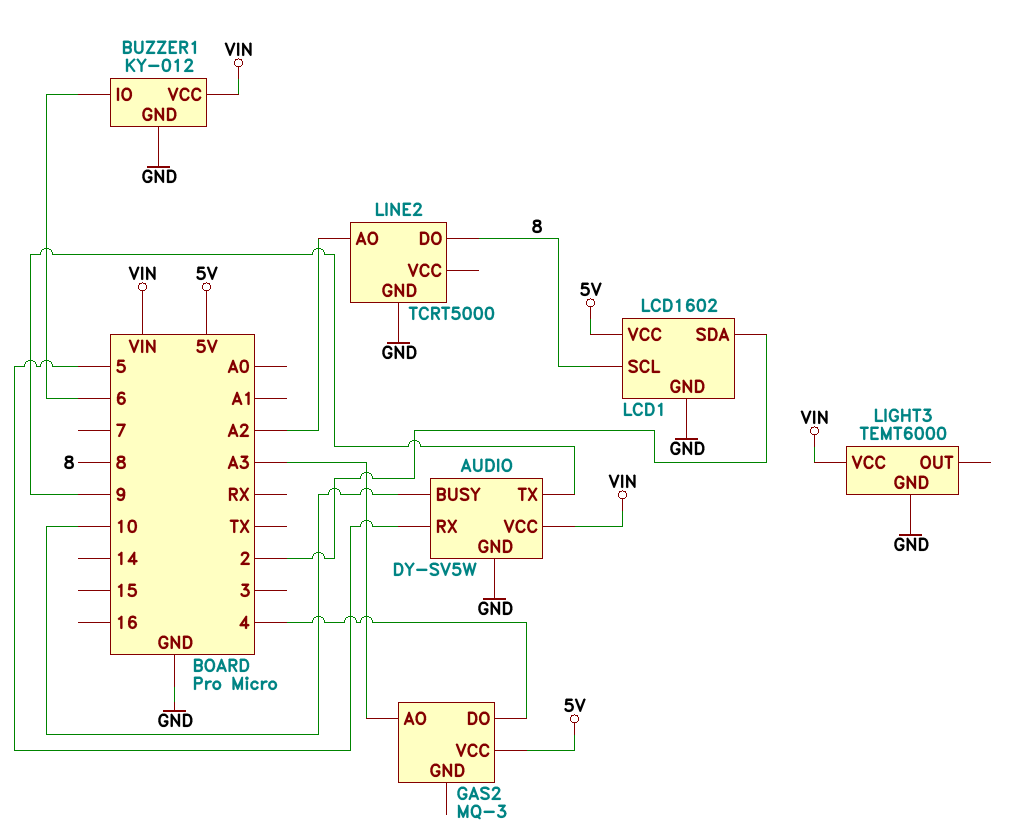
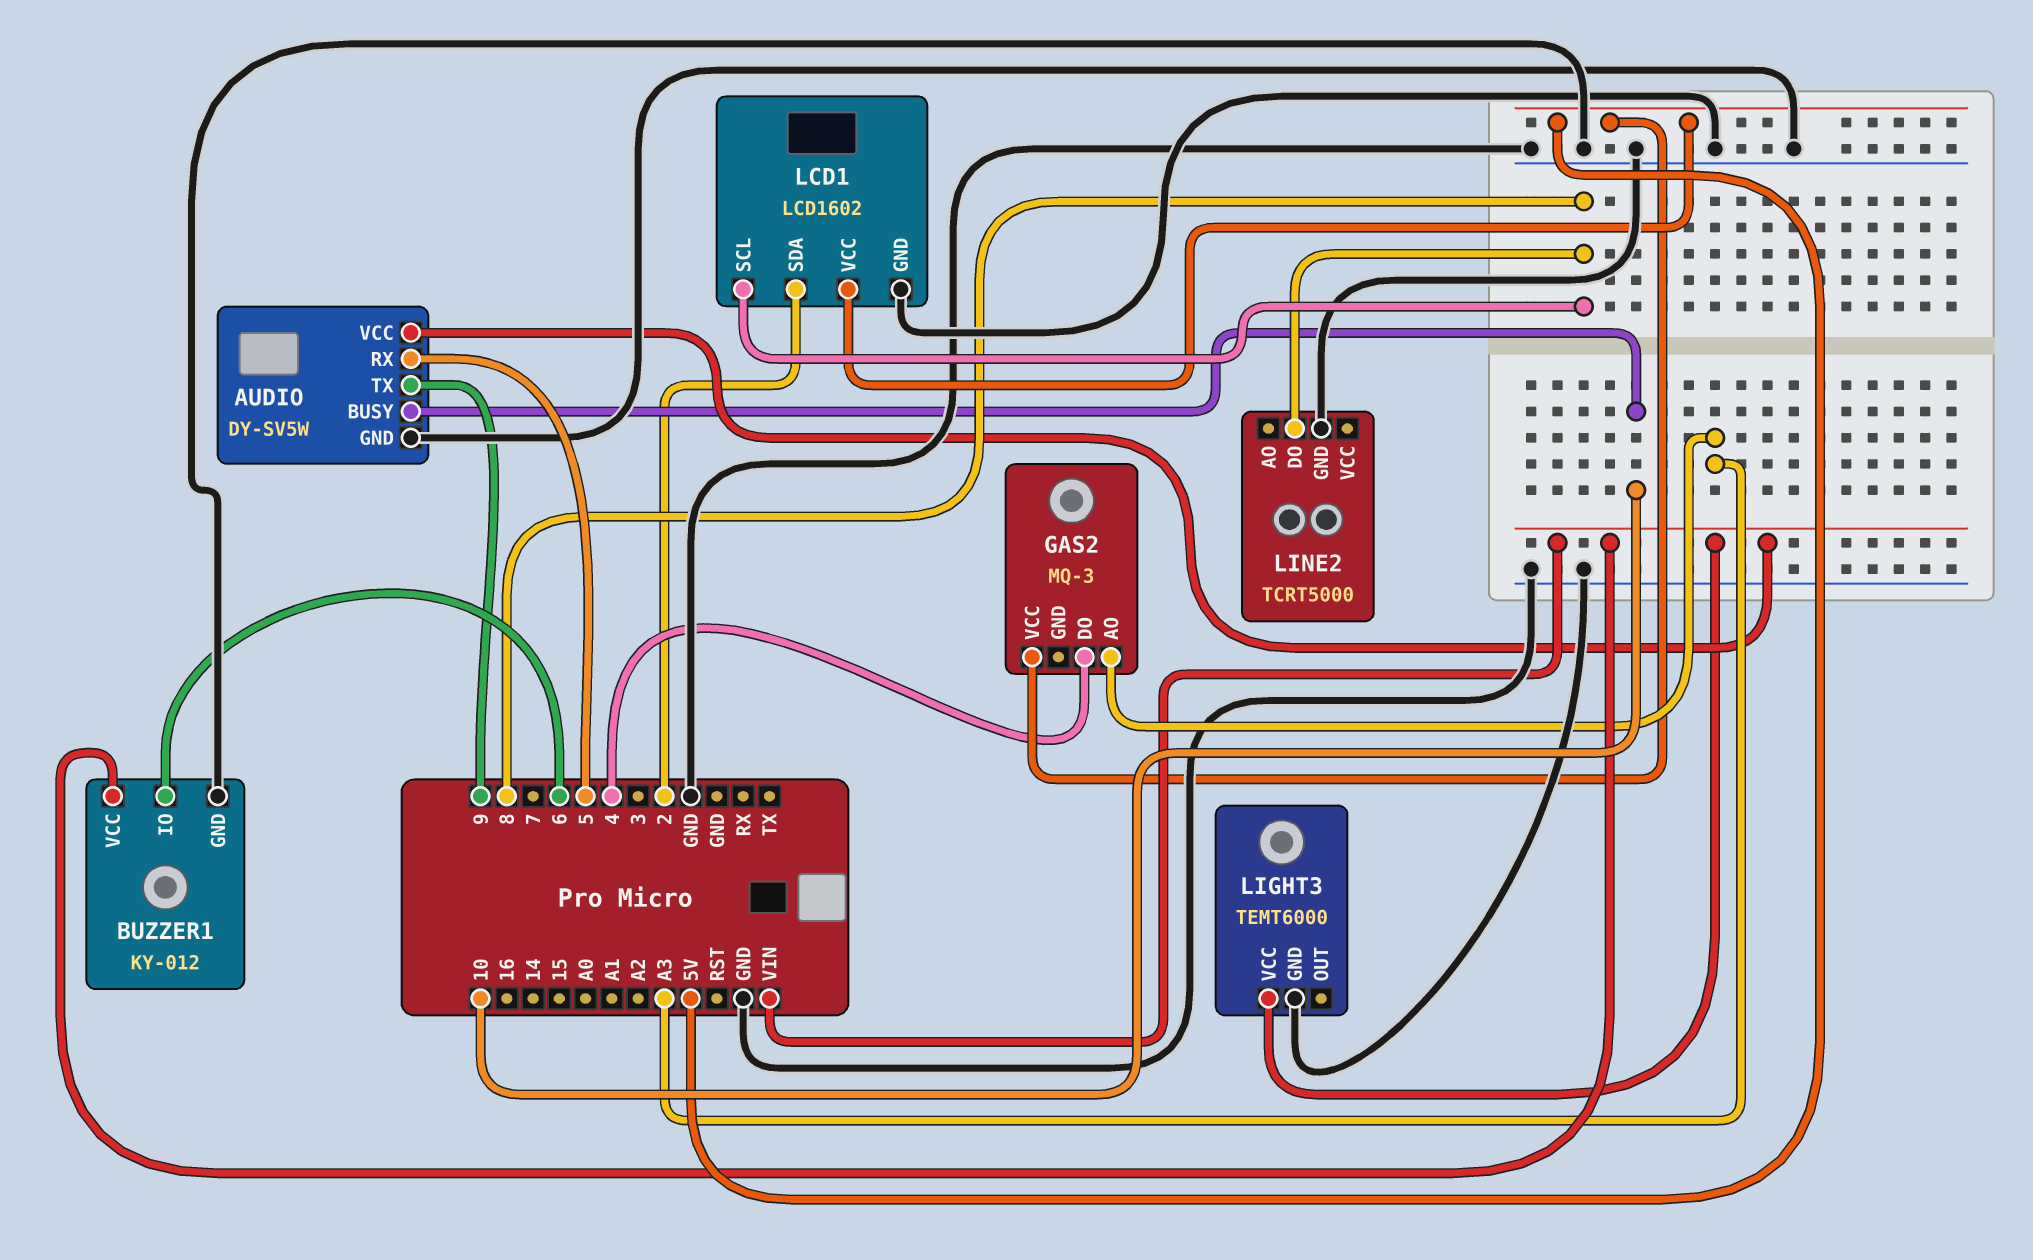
LINE2 pin AO: A2 -> none

